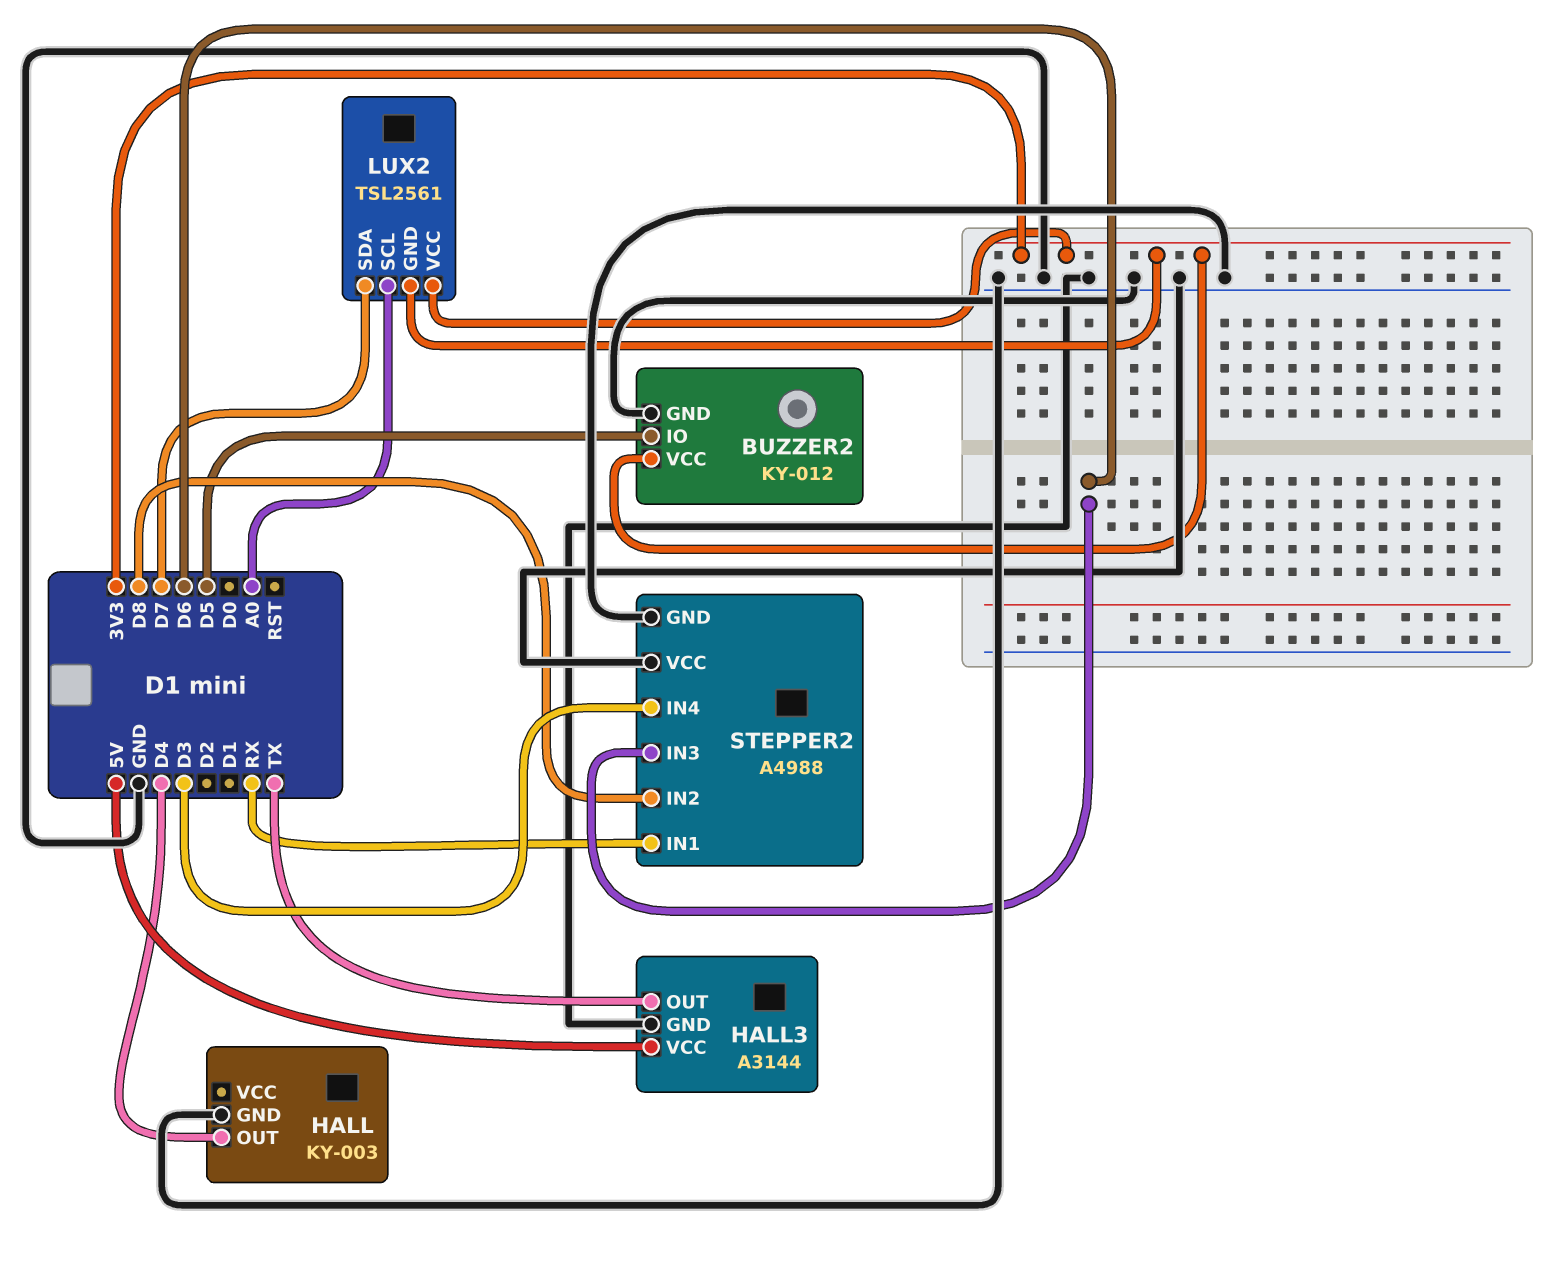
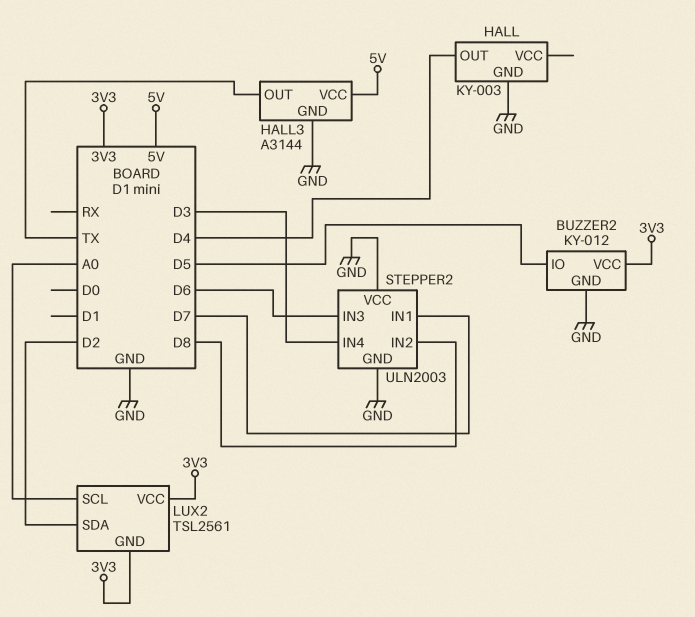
LUX2 pin SDA: D7 -> D2
STEPPER2: A4988 -> ULN2003
STEPPER2 pin IN1: RX -> D7

